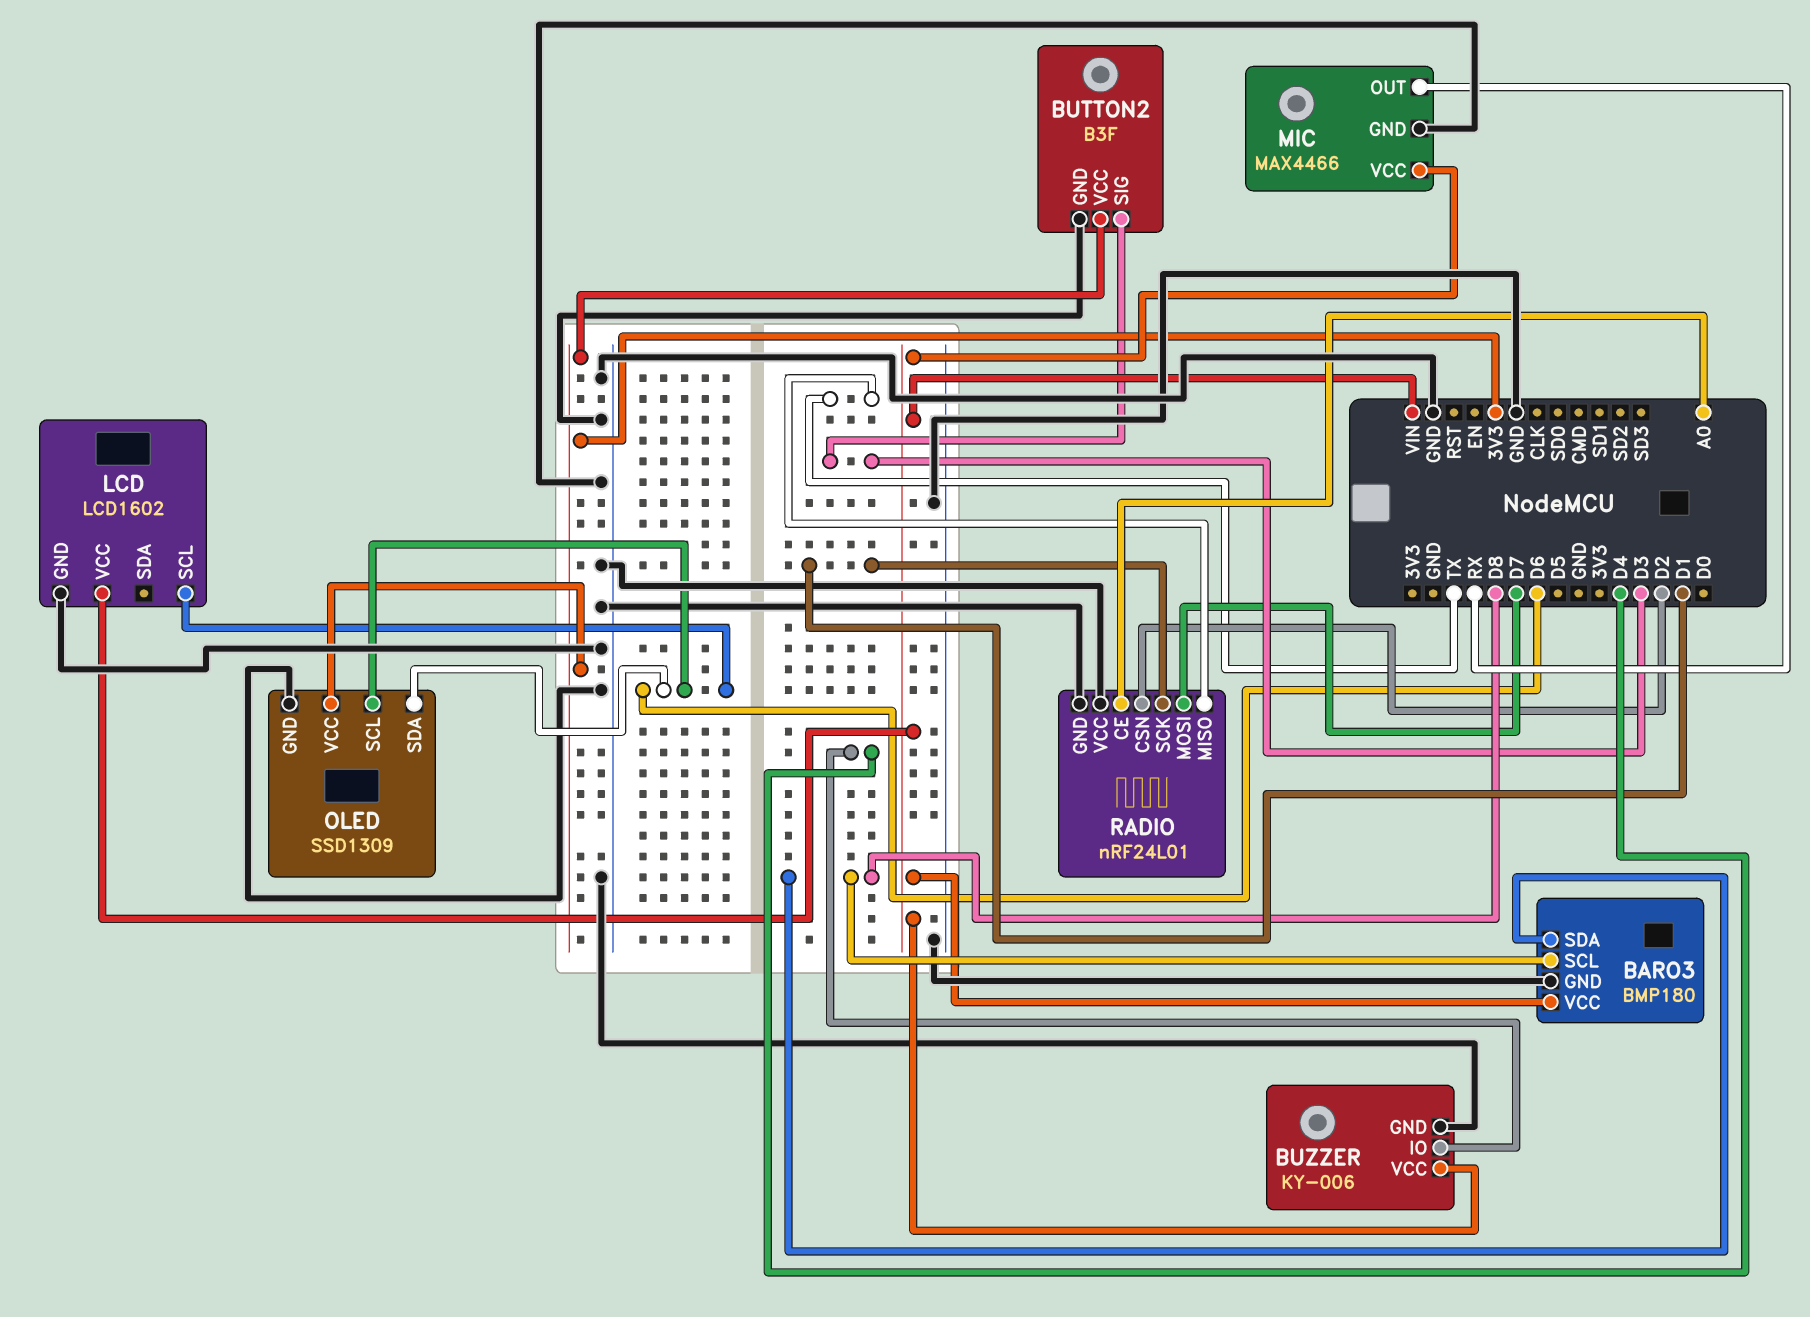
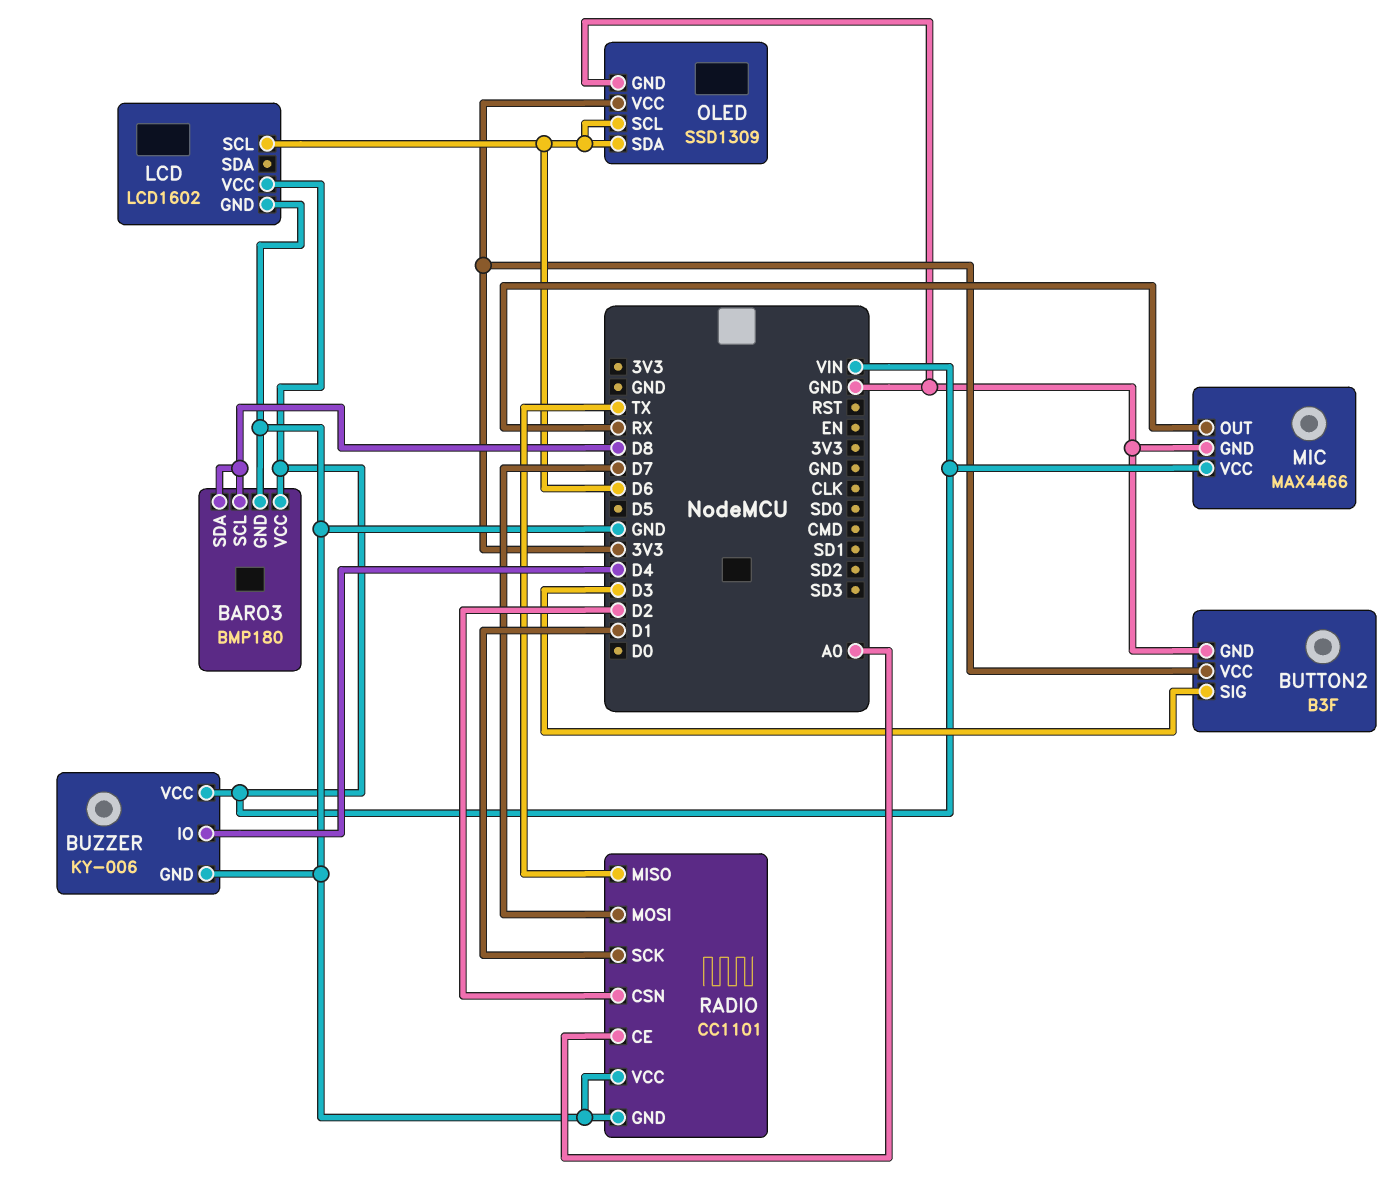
RADIO: nRF24L01 -> CC1101

